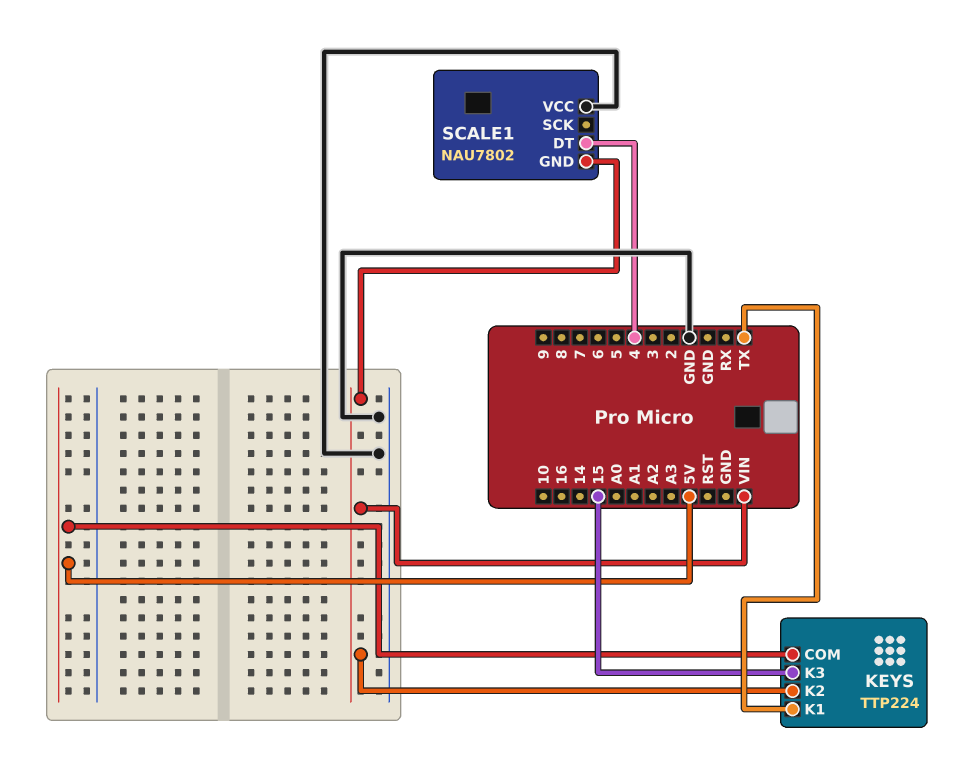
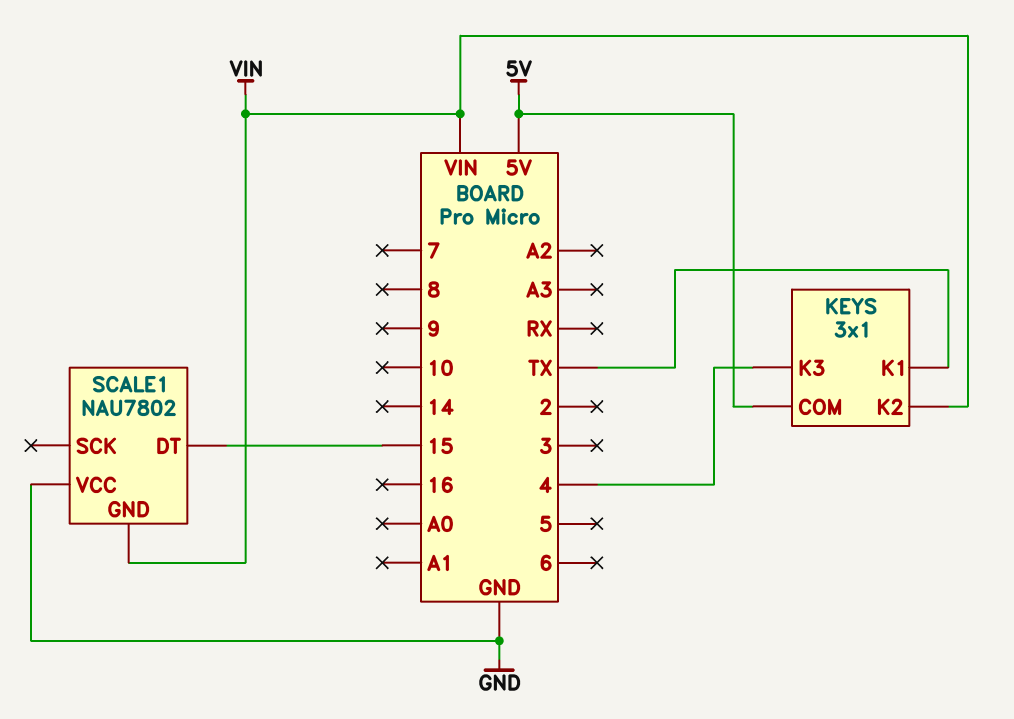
KEYS: TTP224 -> 3x1
KEYS pin K3: 15 -> 4
SCALE1 pin DT: 4 -> 15

